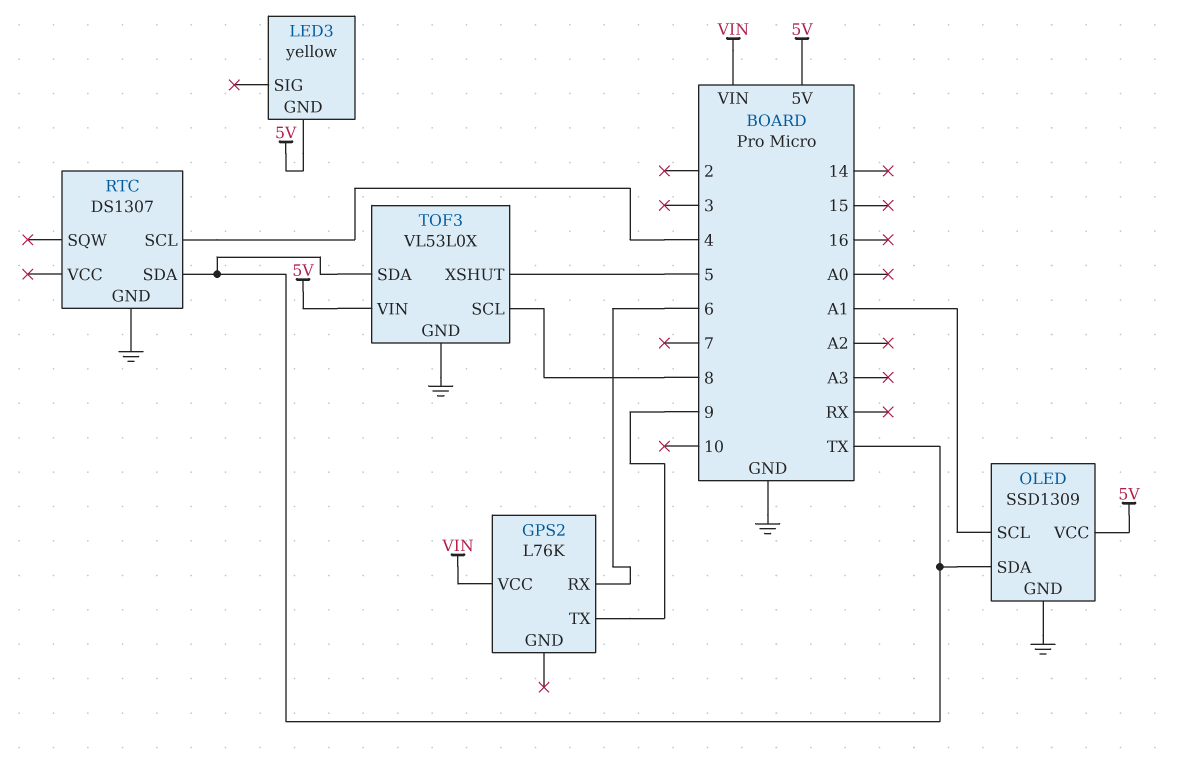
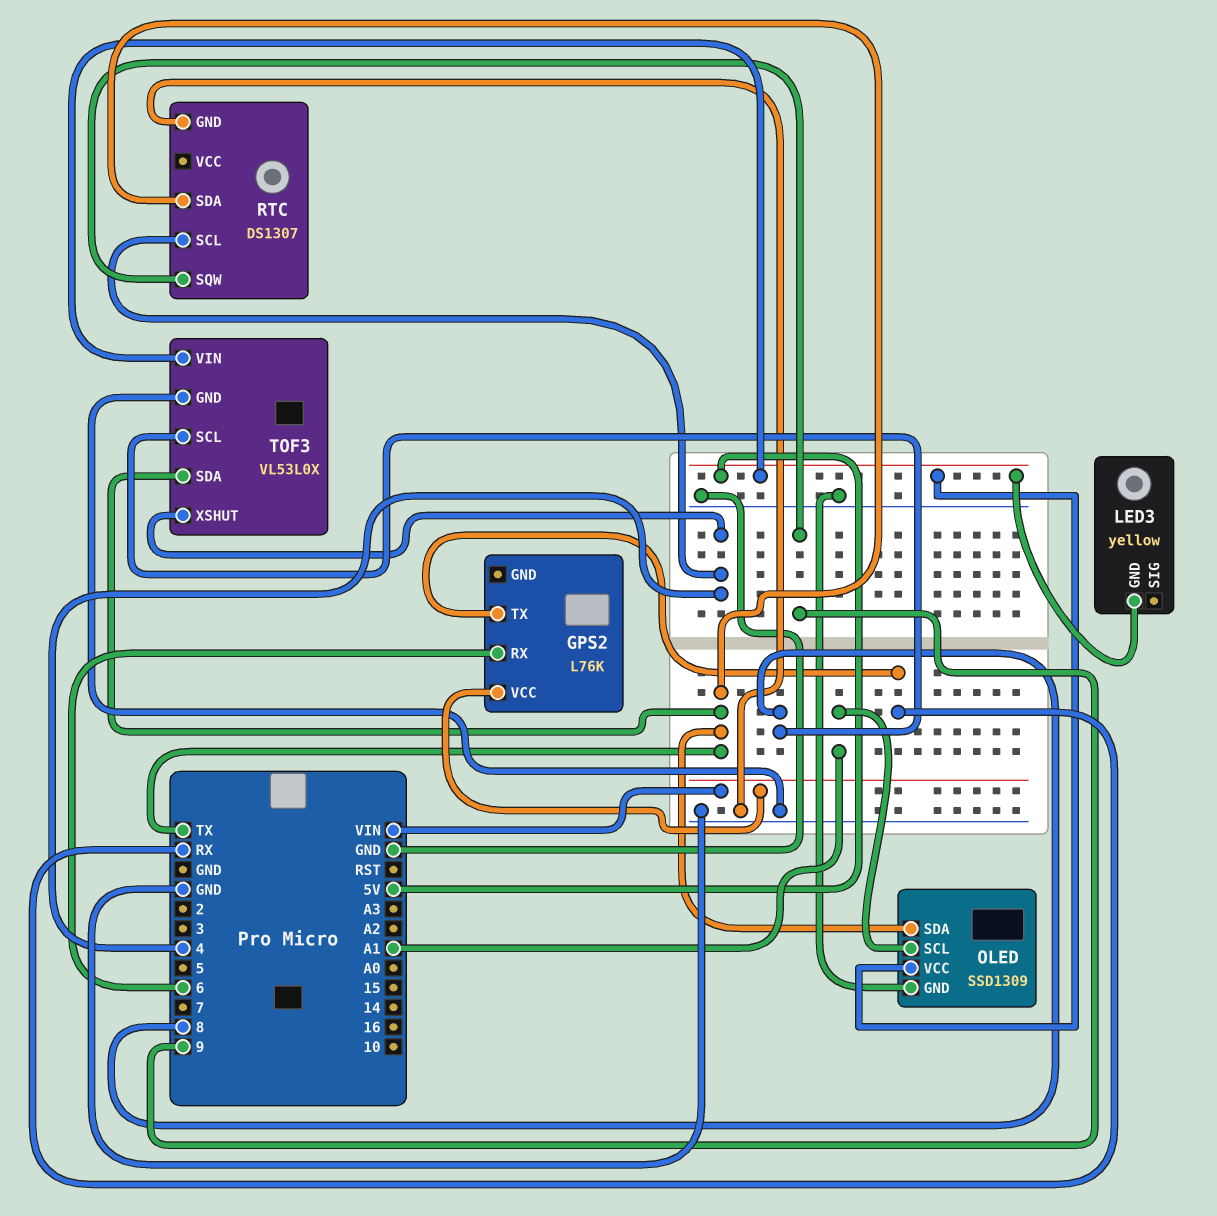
GPS2 pin TX: 9 -> RX
RTC pin SQW: none -> 9
TOF3 pin XSHUT: 5 -> 4

